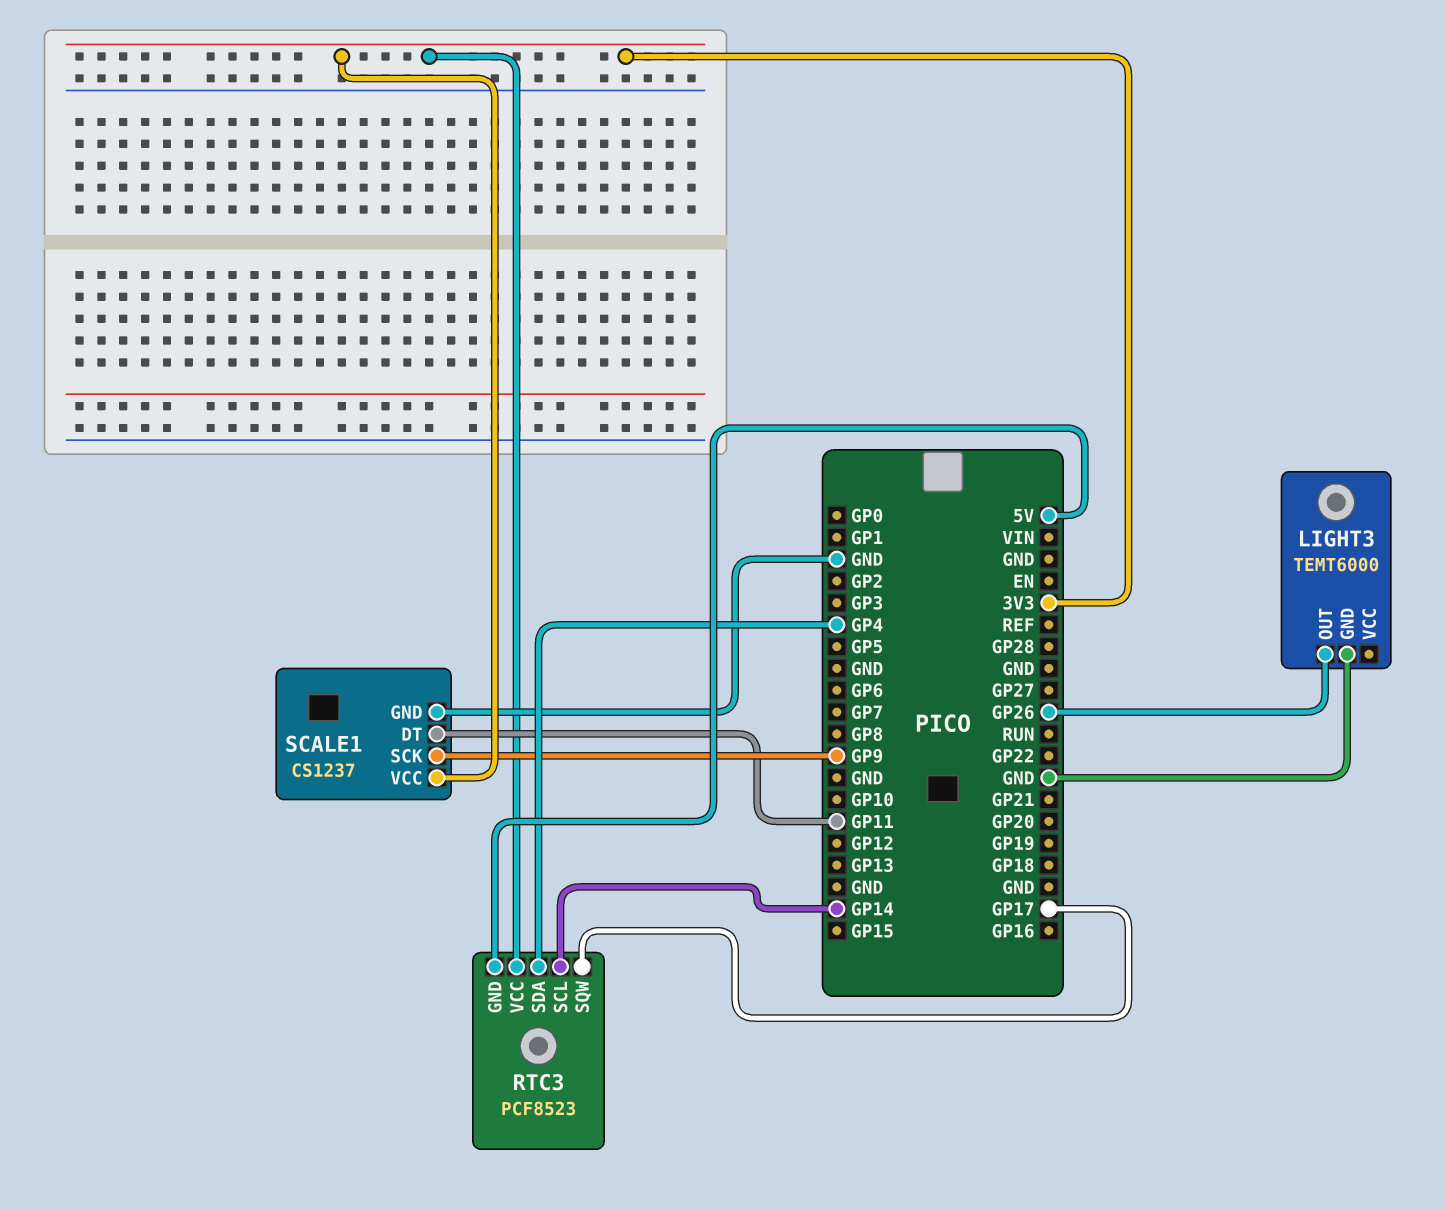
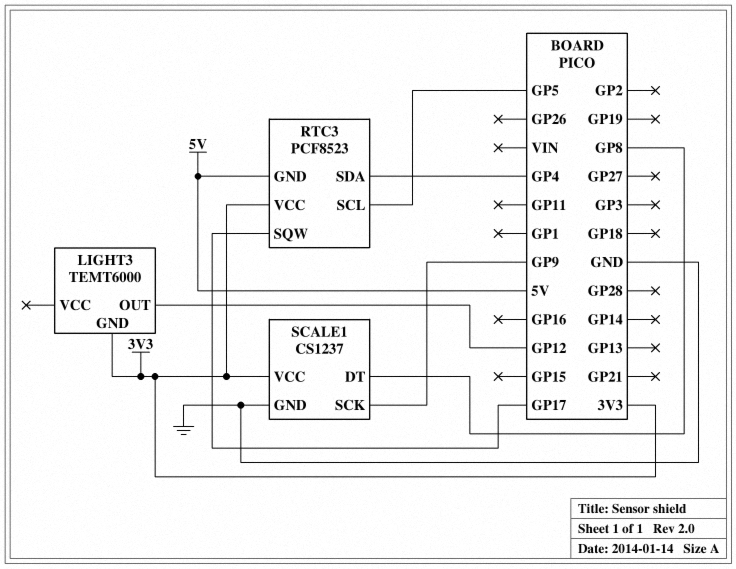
LIGHT3 pin GND: GND -> 3V3
LIGHT3 pin OUT: GP26 -> GP12
RTC3 pin SCL: GP14 -> GP5
SCALE1 pin DT: GP11 -> GP8

